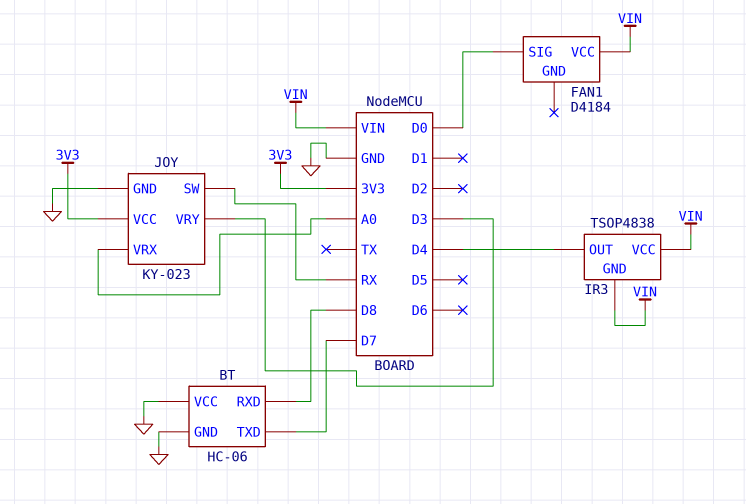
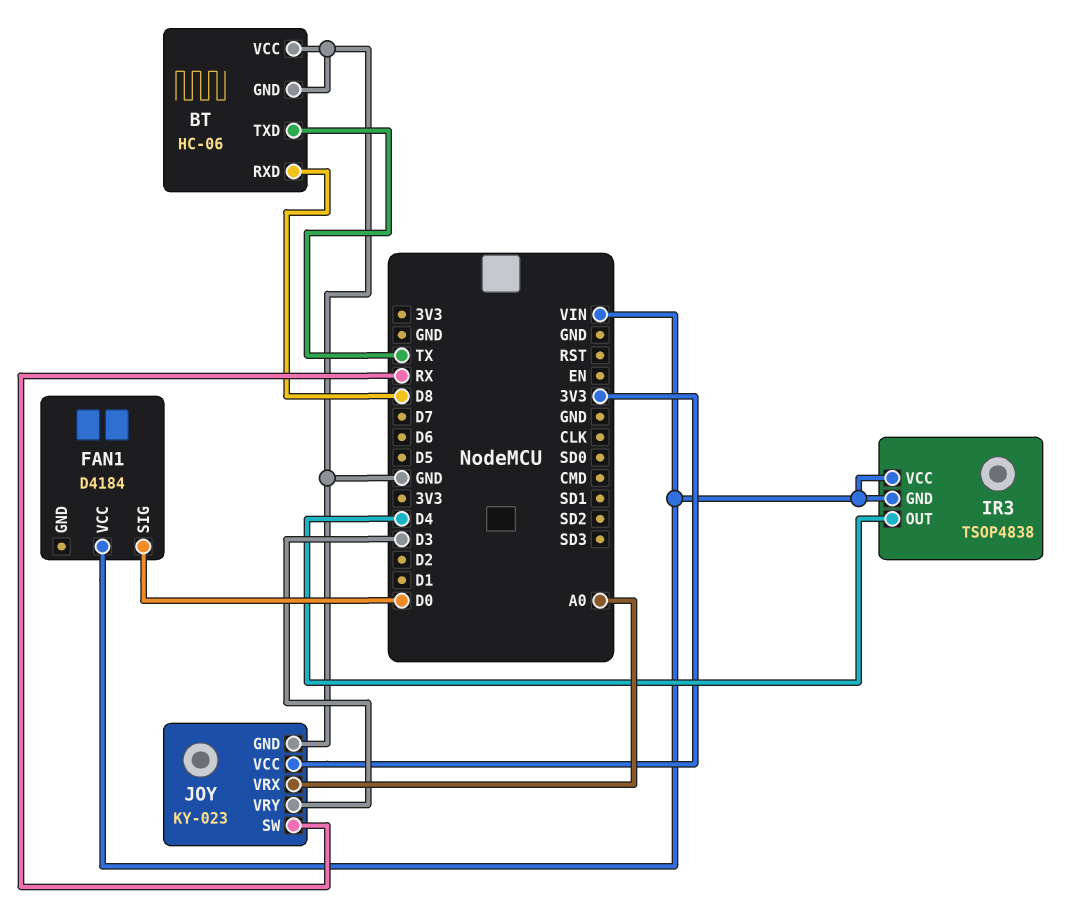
BT pin TXD: D7 -> TX

